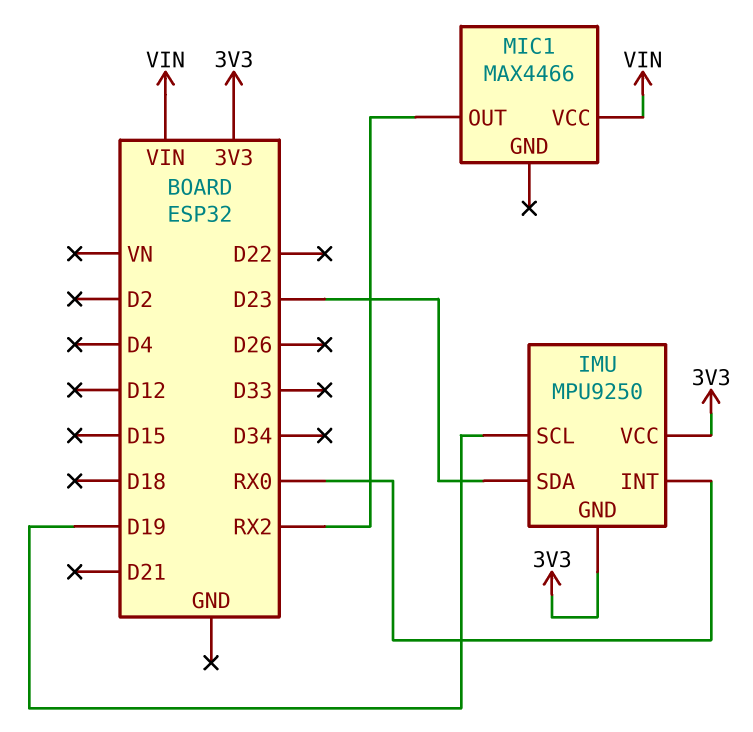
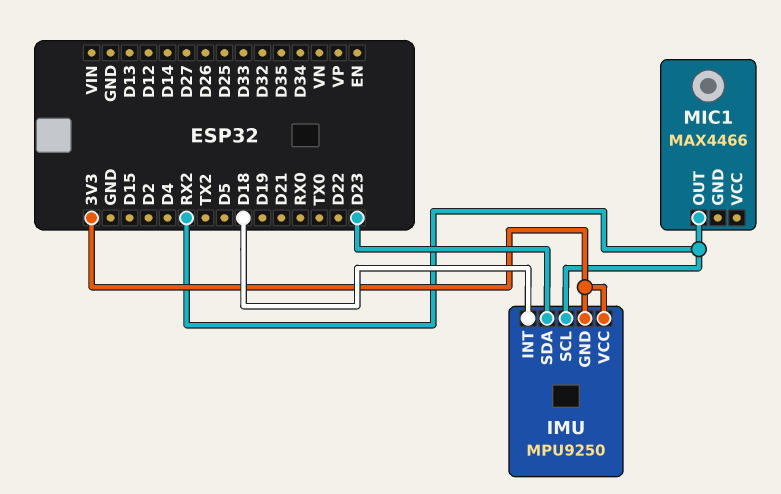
IMU pin INT: RX0 -> D18
IMU pin SCL: D19 -> RX2
MIC1 pin VCC: VIN -> none

